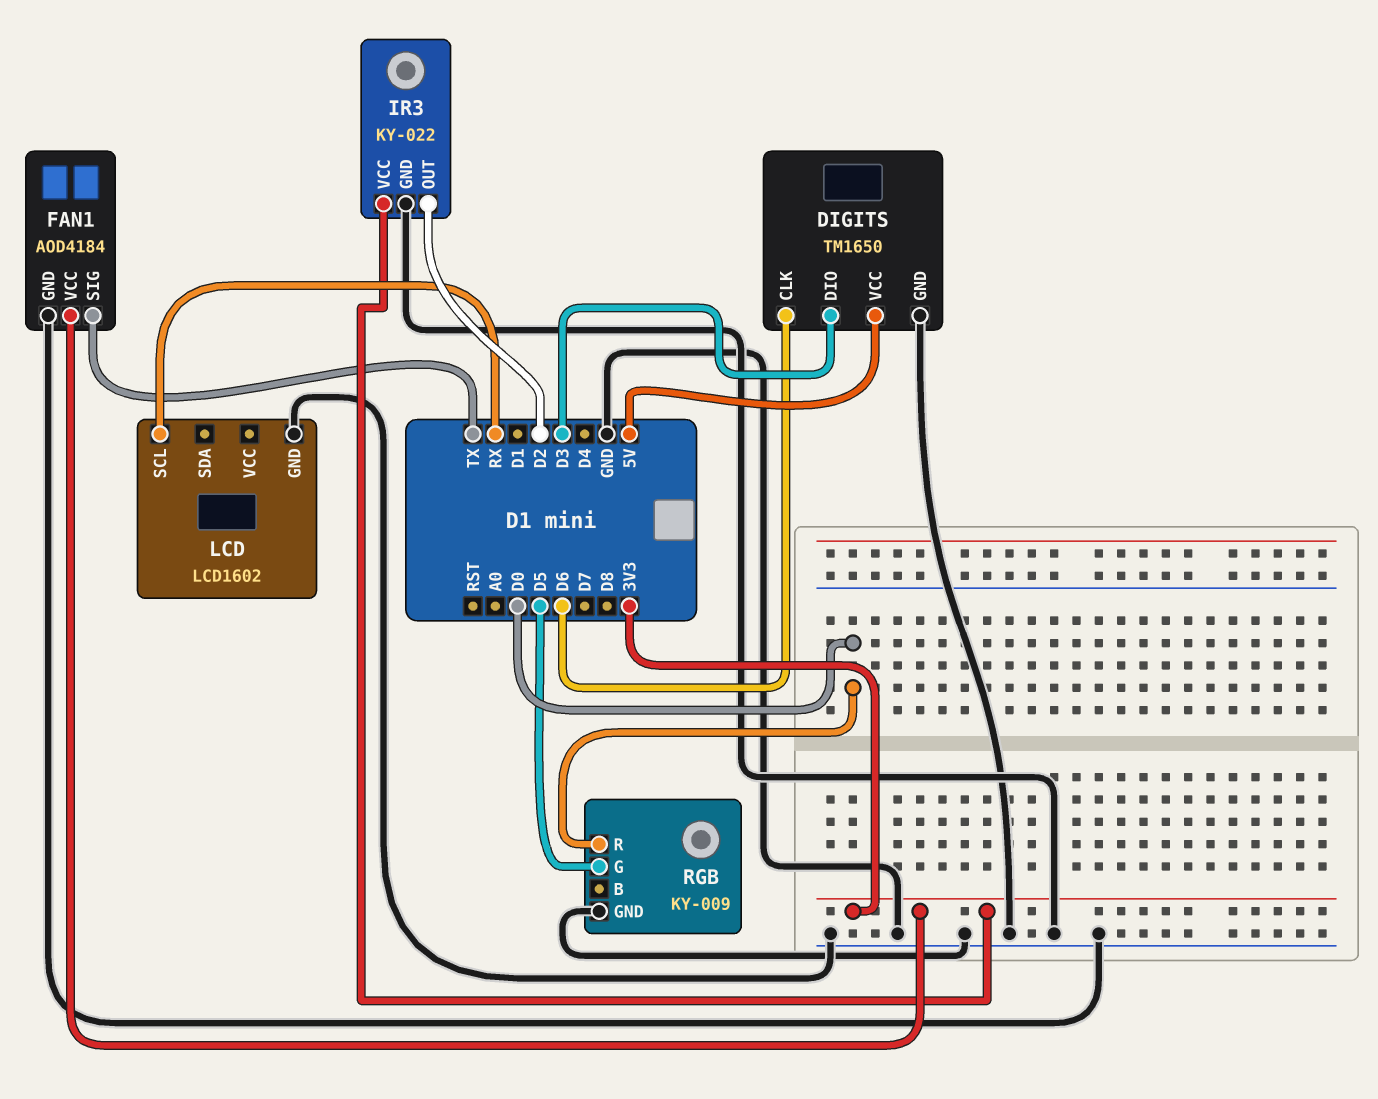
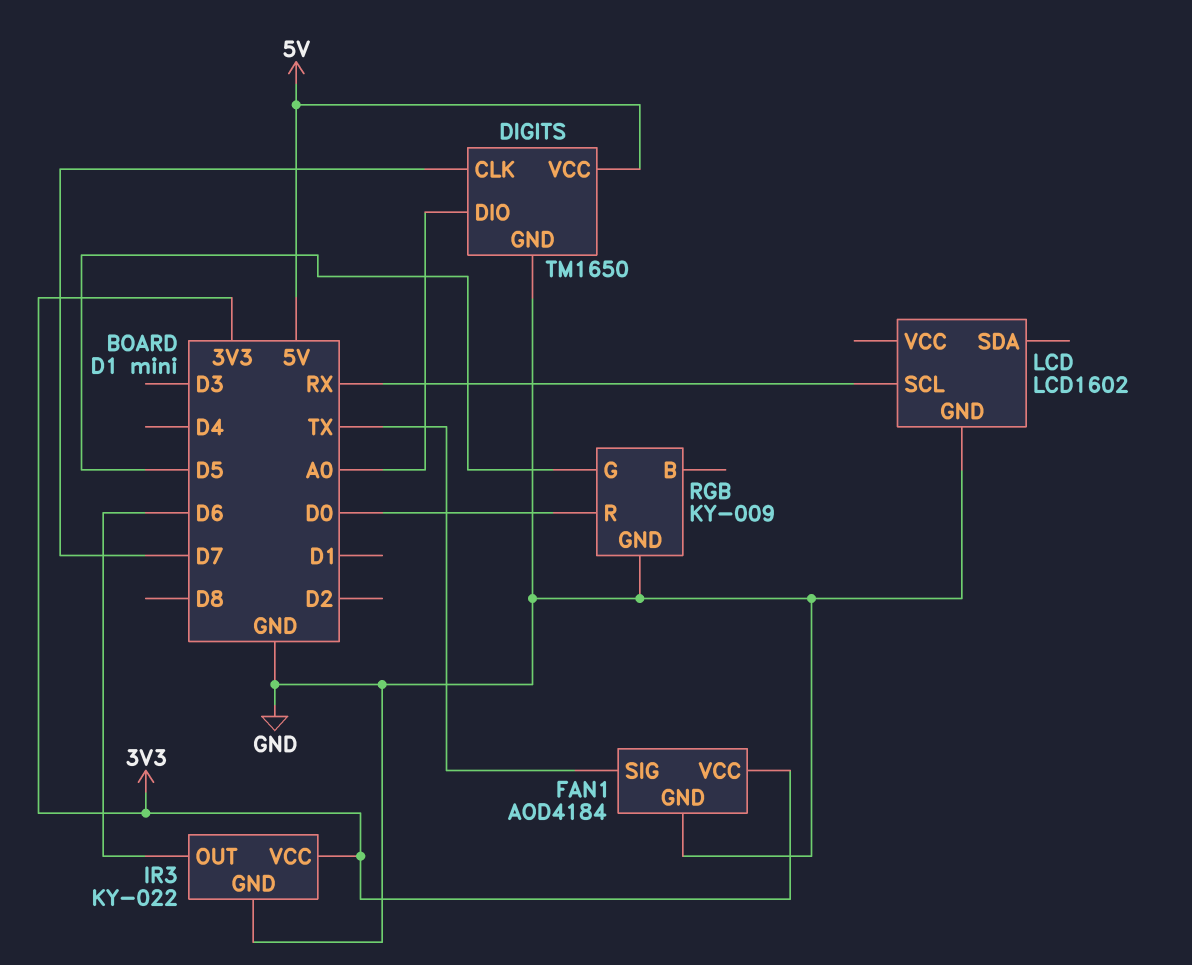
DIGITS pin CLK: D6 -> D7
DIGITS pin DIO: D3 -> A0
IR3 pin OUT: D2 -> D6

